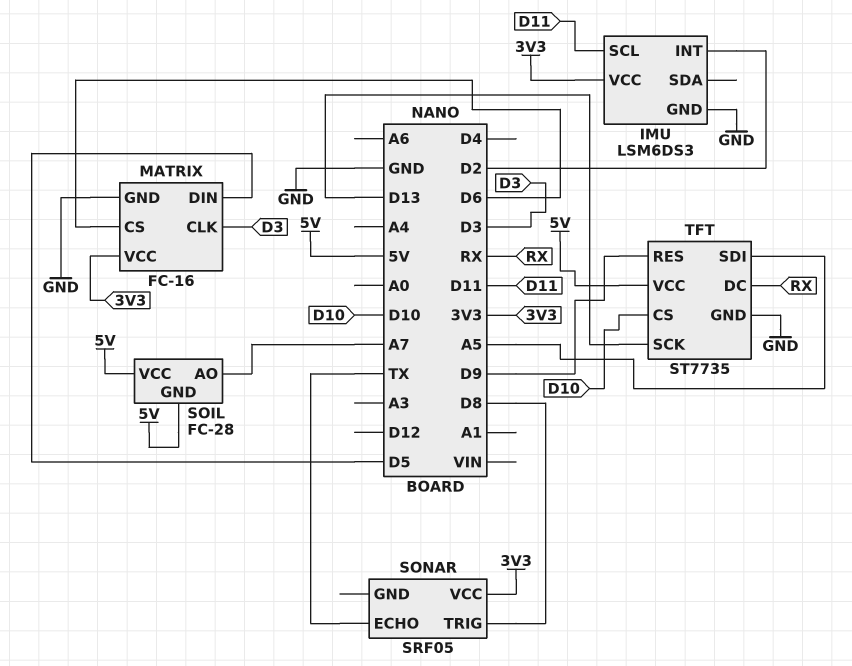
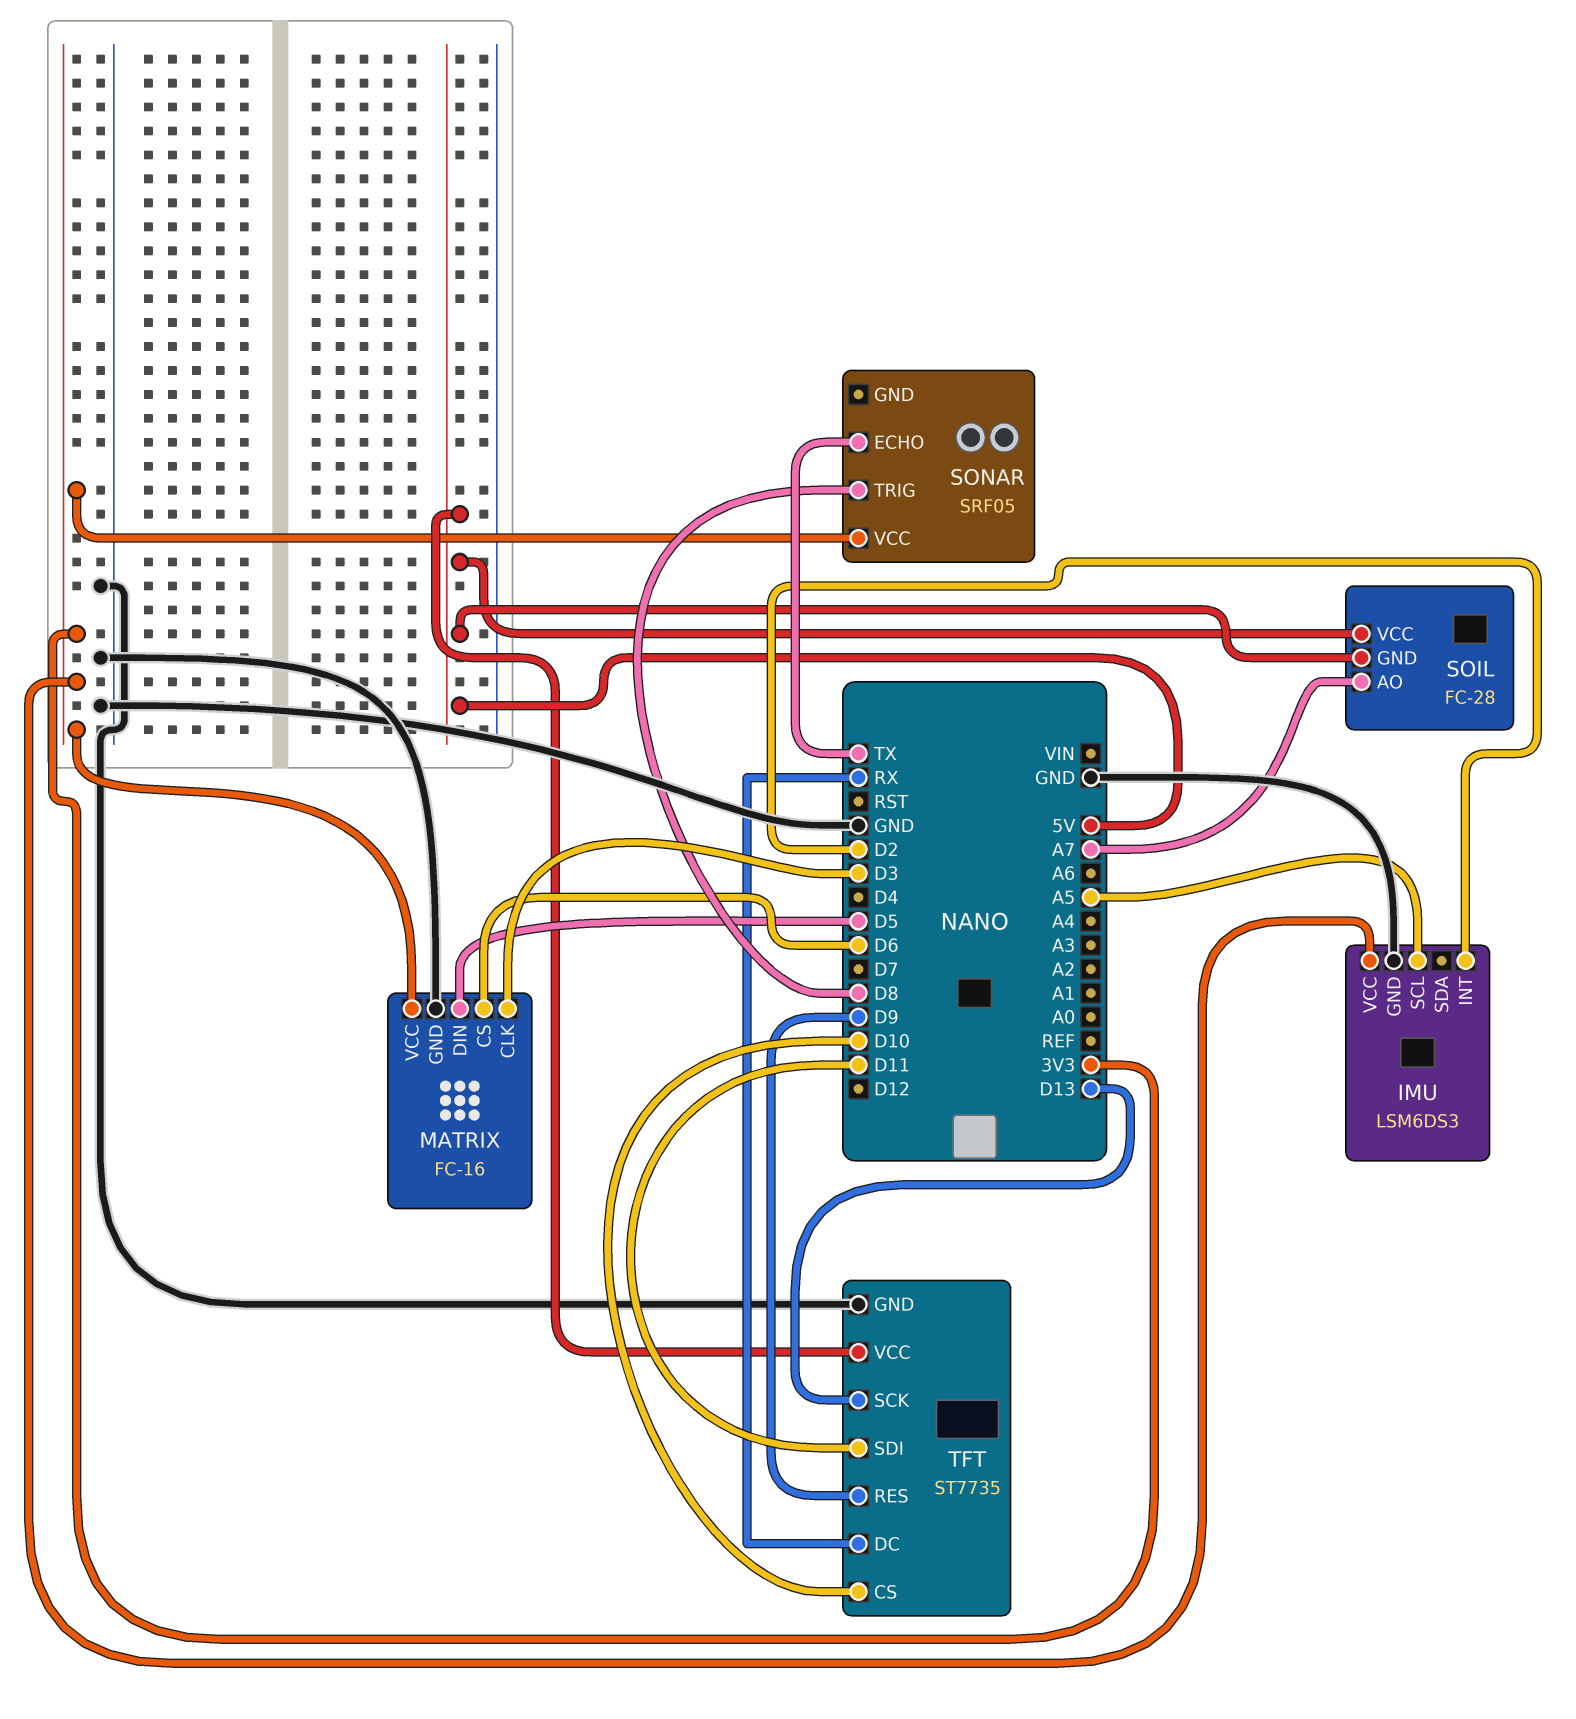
IMU pin SCL: D11 -> A5
TFT pin SDI: A5 -> D11

